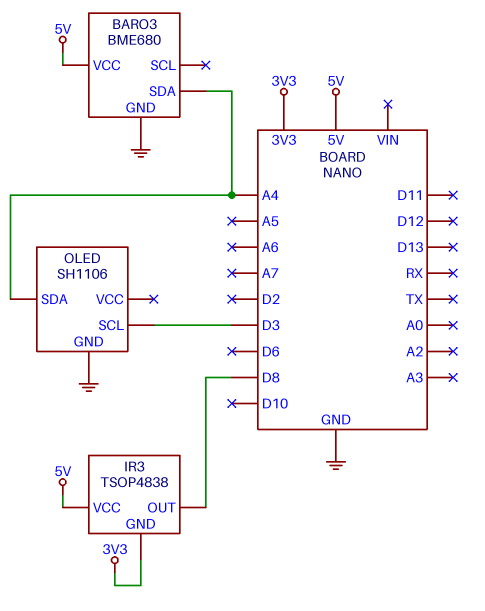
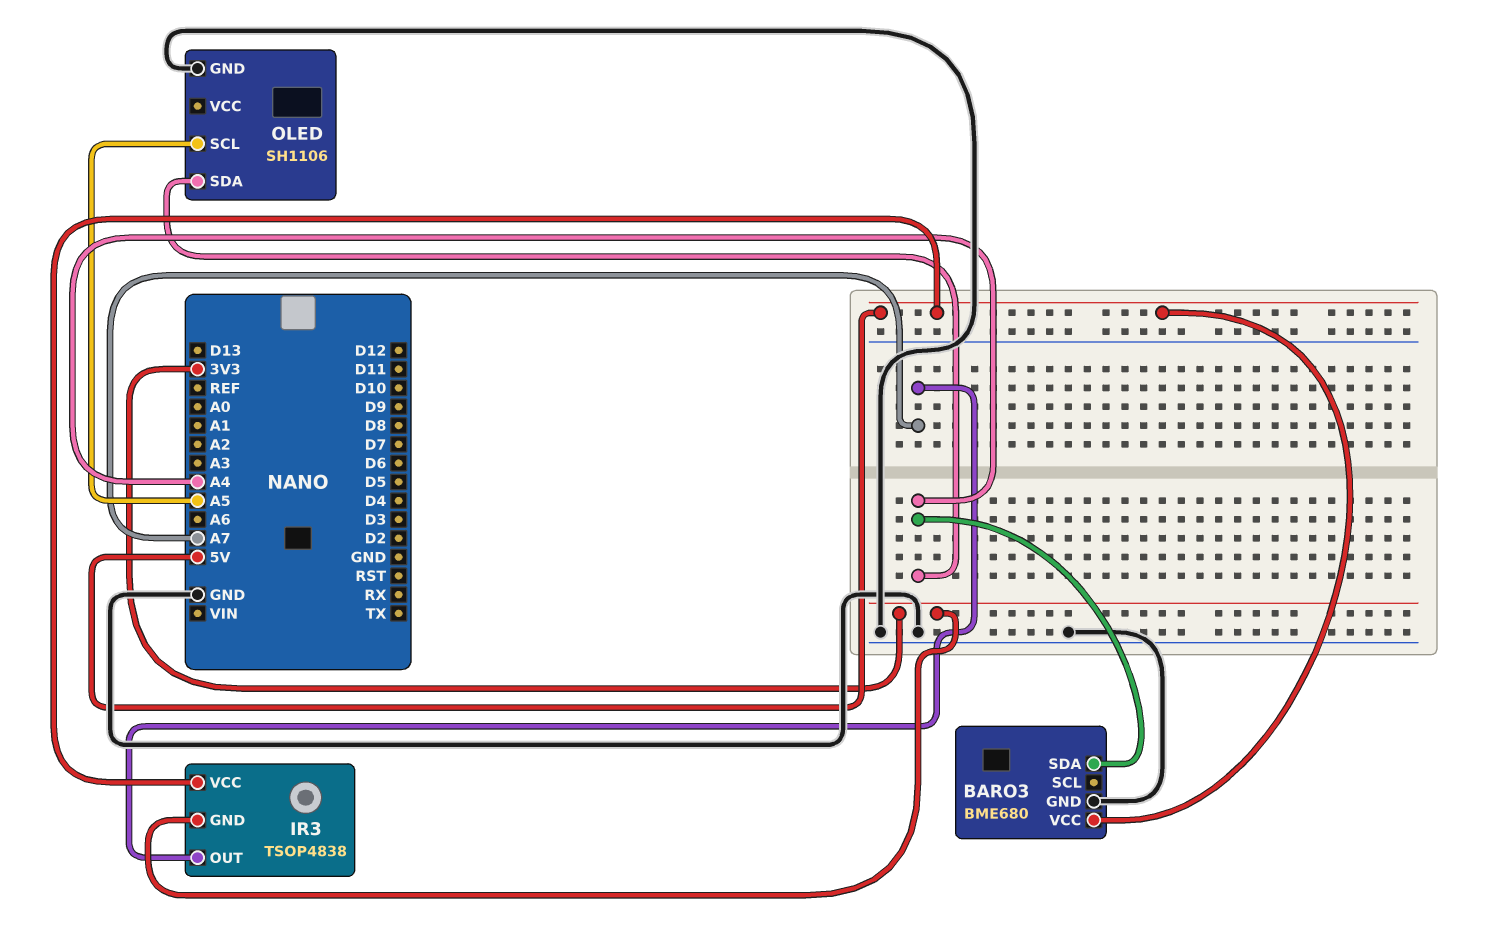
IR3 pin OUT: D8 -> A7
OLED pin SCL: D3 -> A5

